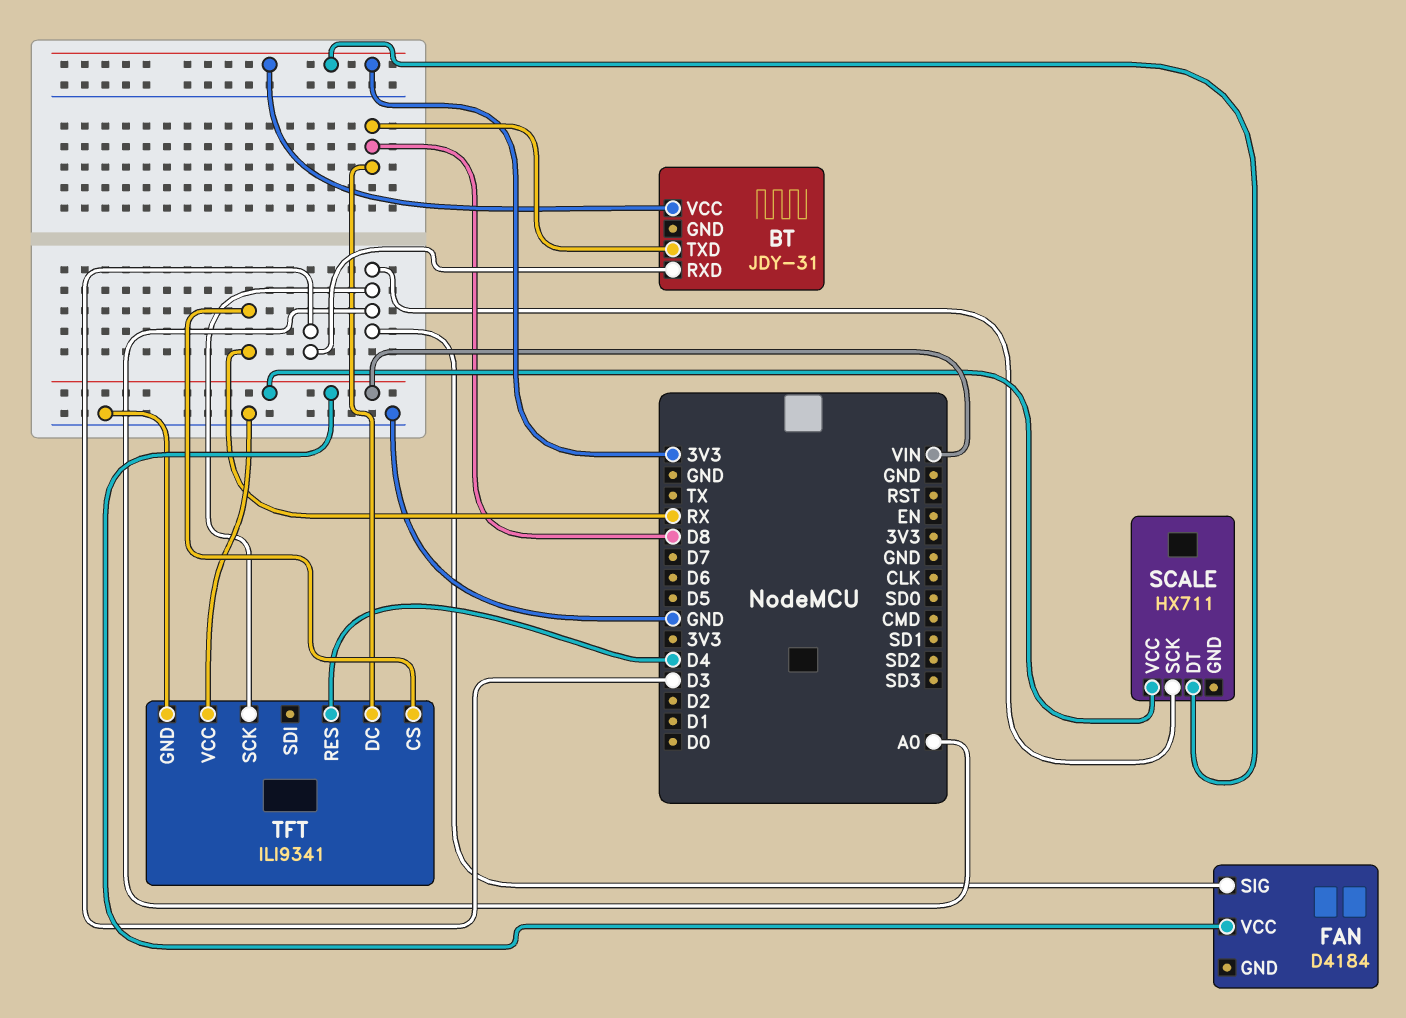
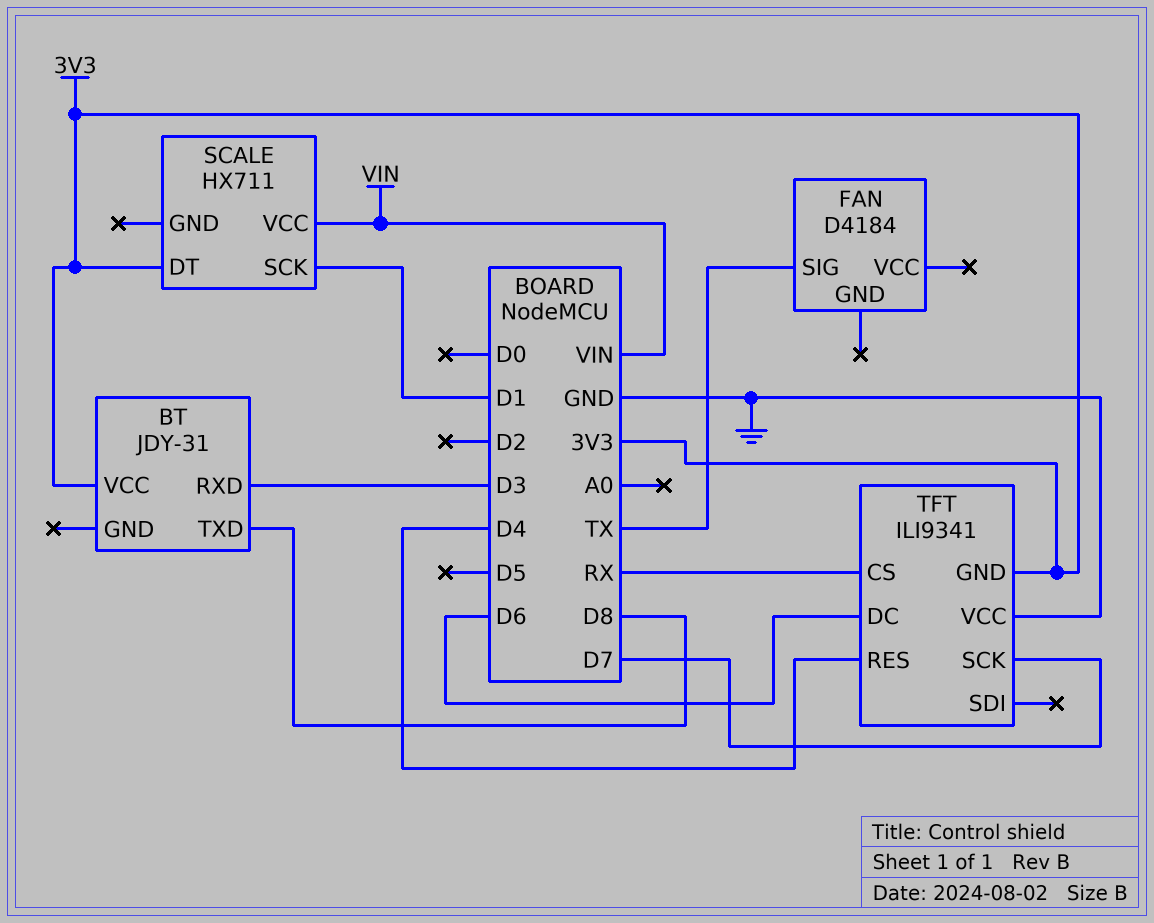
FAN pin SIG: A0 -> TX
FAN pin VCC: VIN -> none
SCALE pin SCK: A0 -> D1
TFT pin DC: D8 -> D6
TFT pin GND: GND -> 3V3
TFT pin SCK: A0 -> D7

